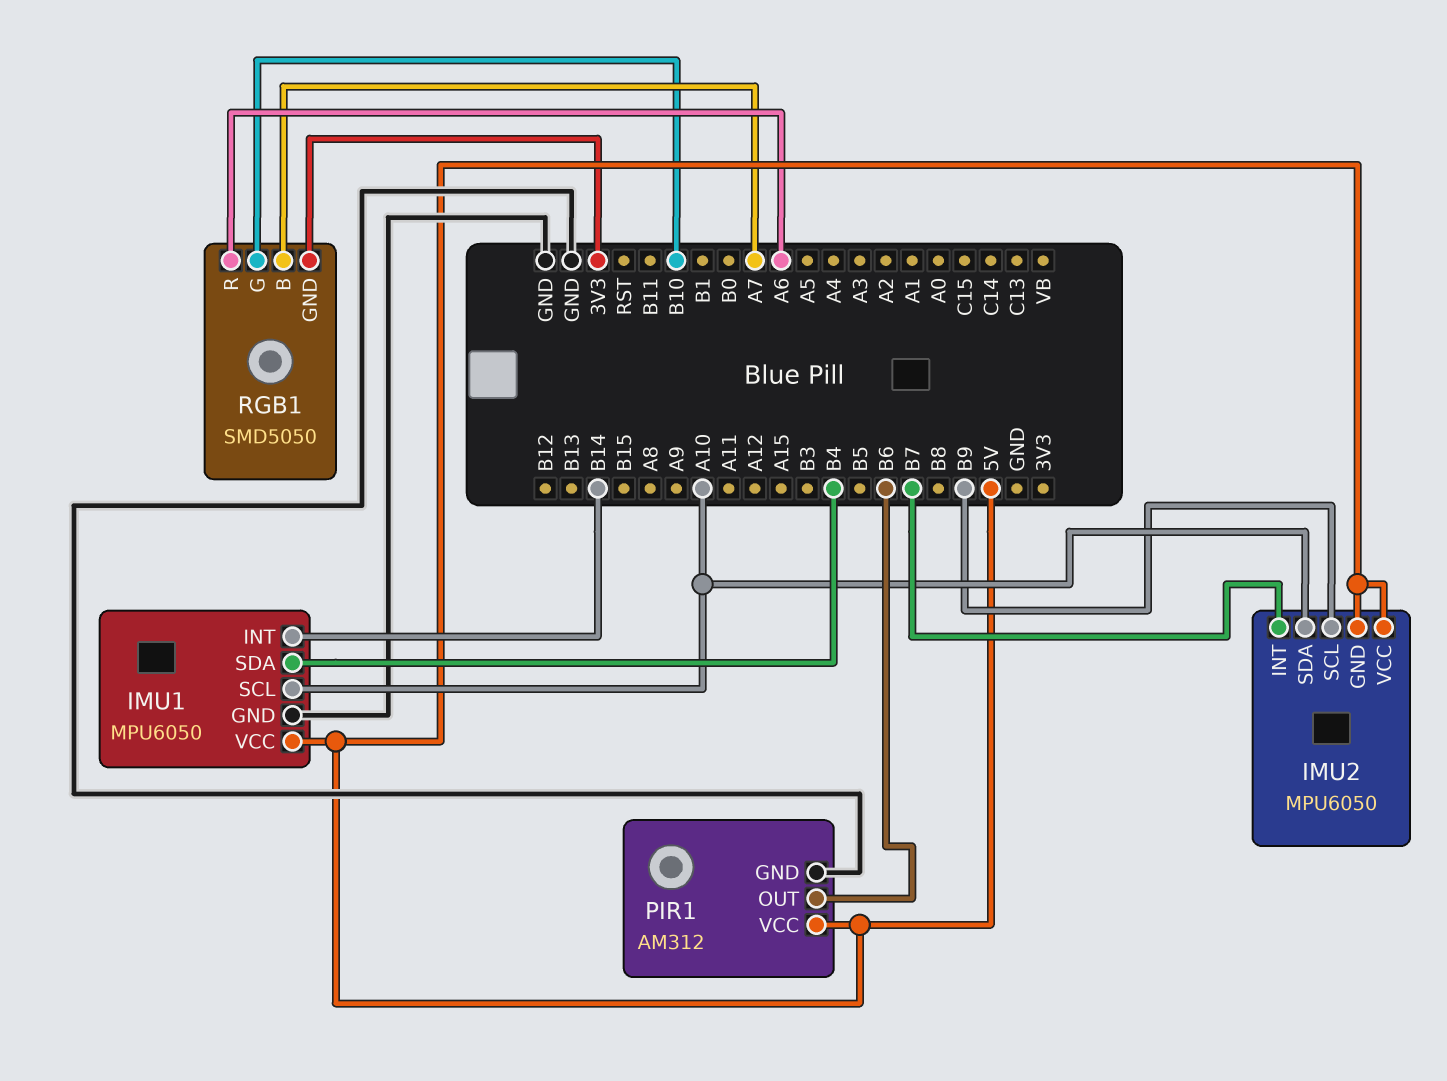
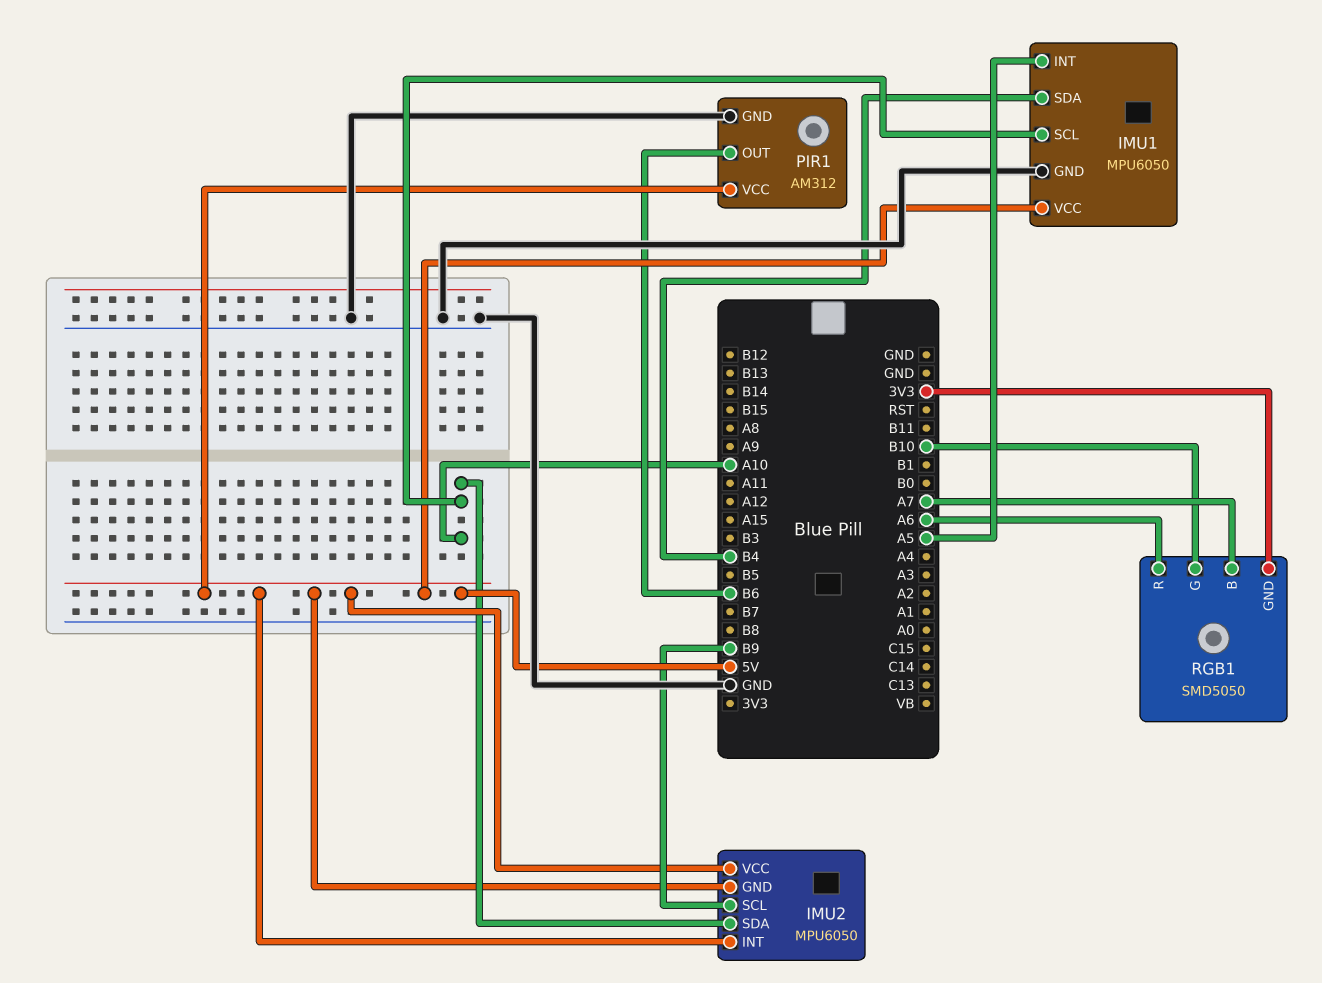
IMU1 pin INT: B14 -> A5
IMU2 pin INT: B7 -> 5V

